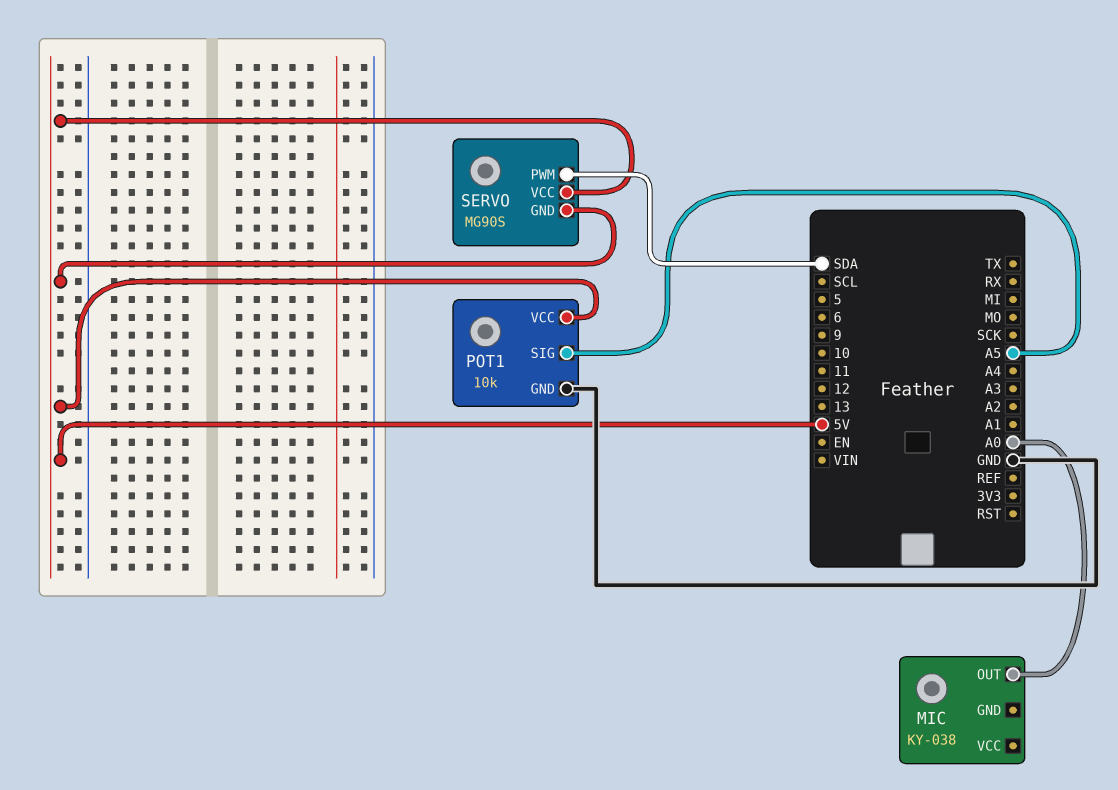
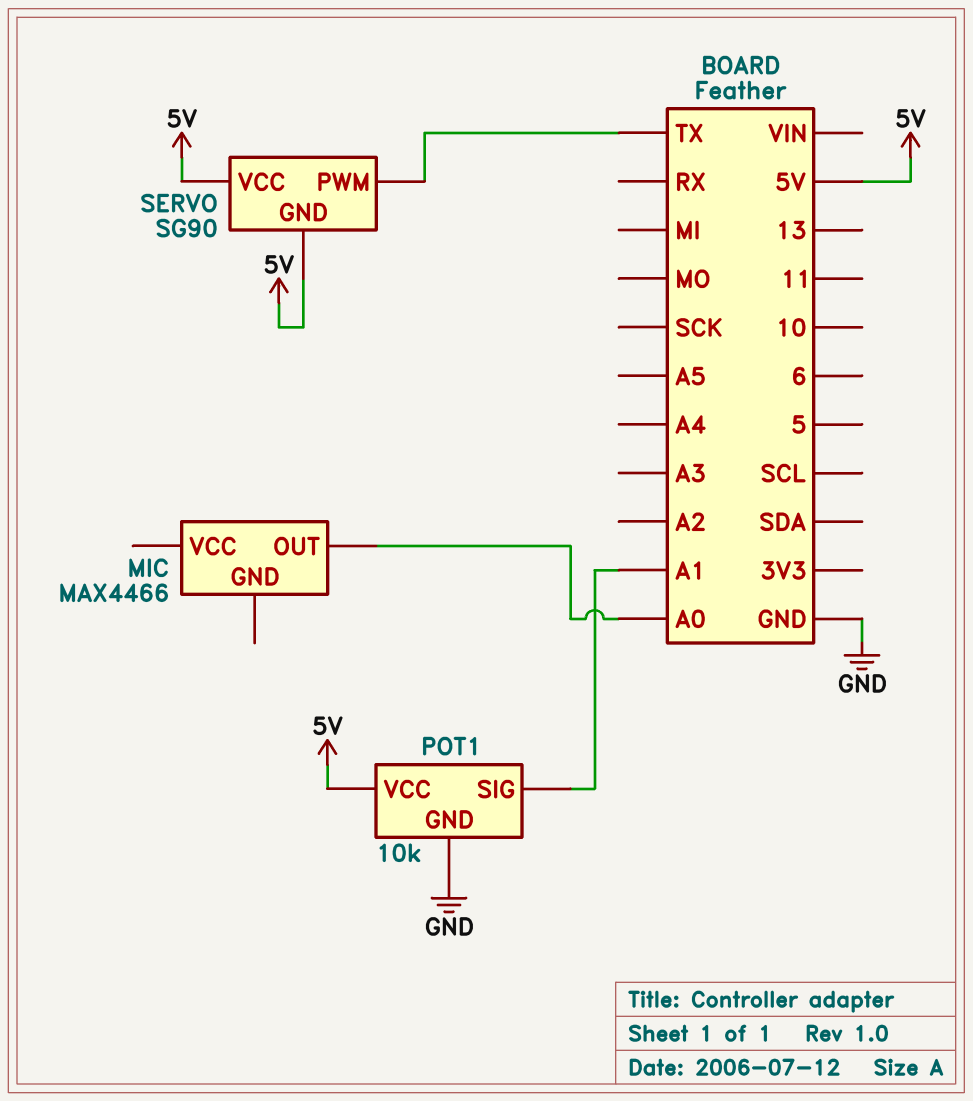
MIC: KY-038 -> MAX4466
POT1 pin SIG: A5 -> A1
SERVO: MG90S -> SG90
SERVO pin PWM: SDA -> TX

